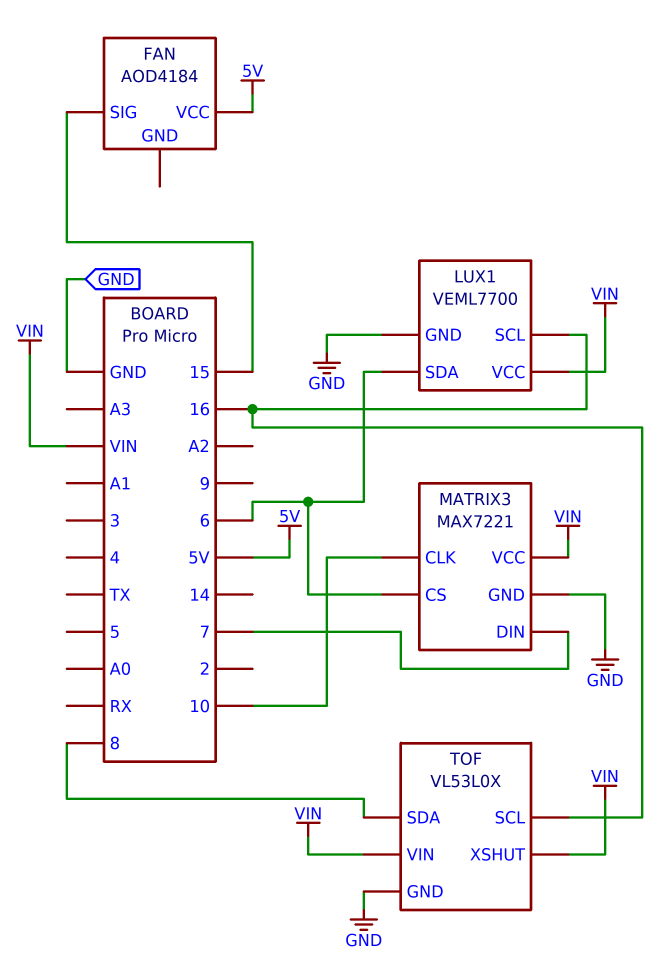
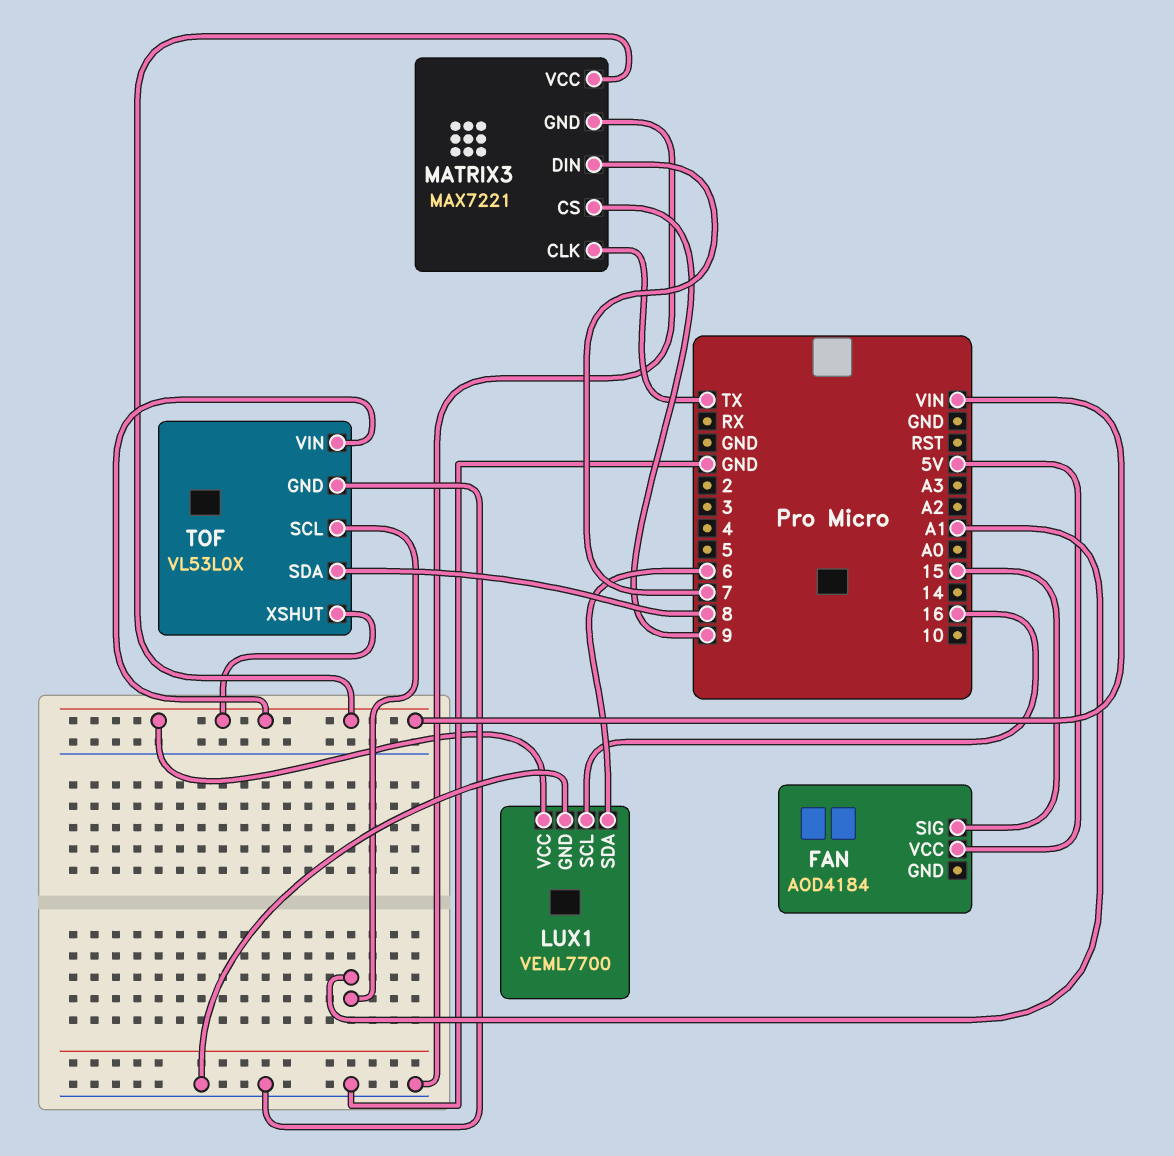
MATRIX3 pin CLK: 10 -> TX
MATRIX3 pin CS: 6 -> 9
TOF pin SCL: 16 -> A1

